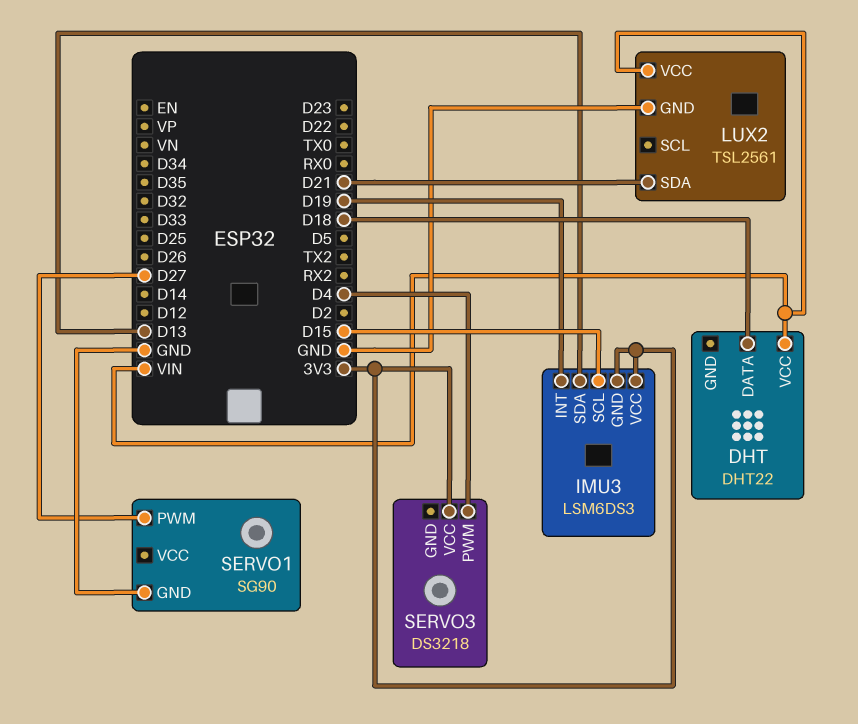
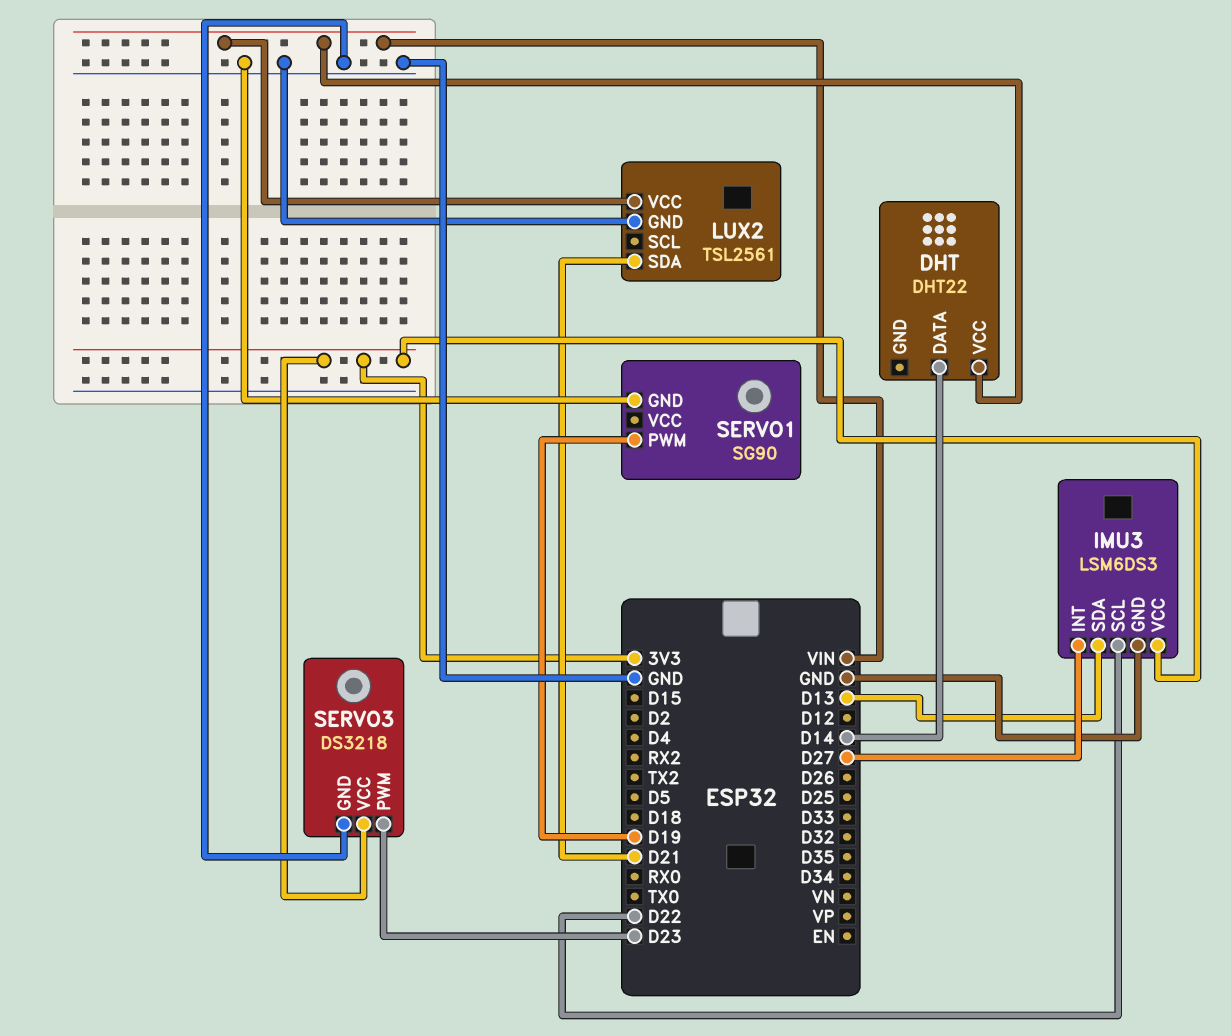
DHT pin DATA: D18 -> D14
IMU3 pin GND: 3V3 -> GND
IMU3 pin INT: D19 -> D27
IMU3 pin SCL: D15 -> D22
SERVO1 pin PWM: D27 -> D19
SERVO3 pin GND: none -> GND
SERVO3 pin PWM: D4 -> D23

